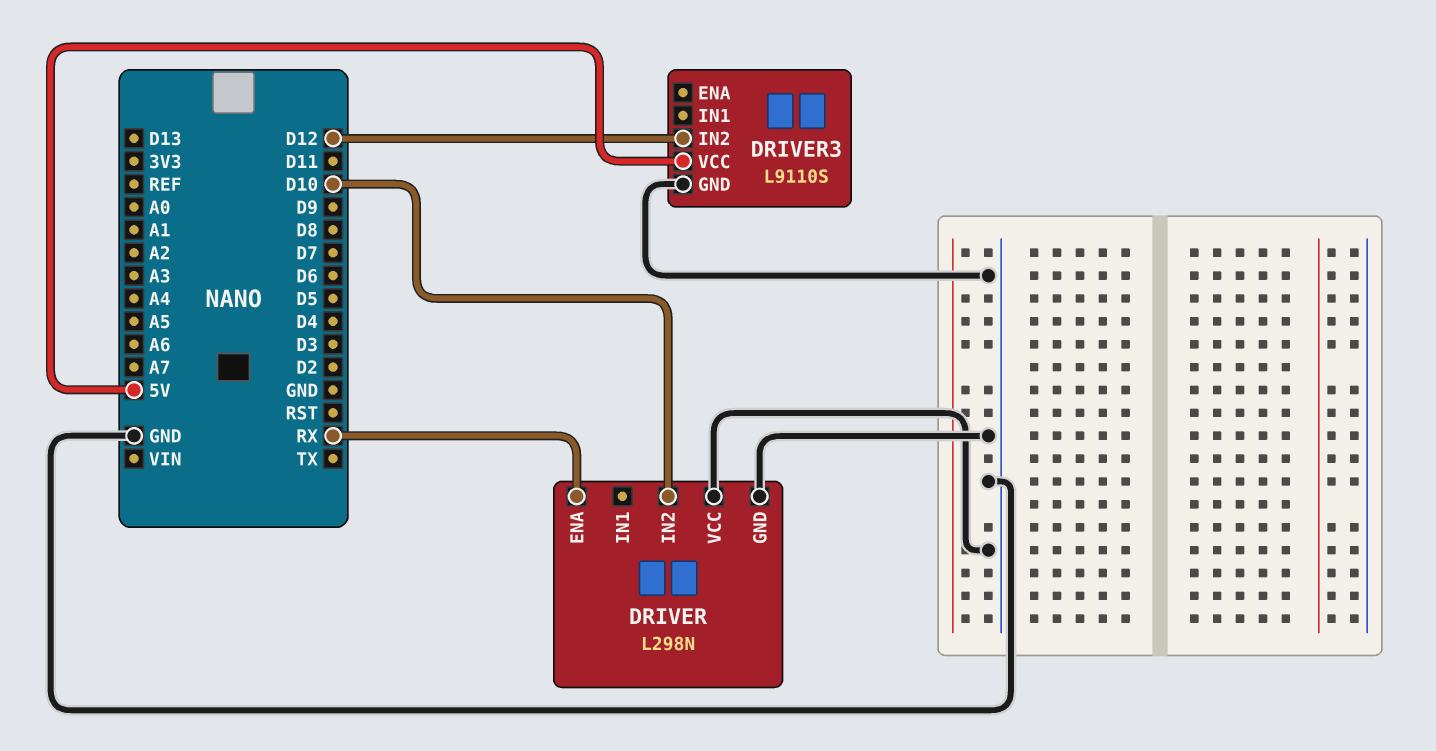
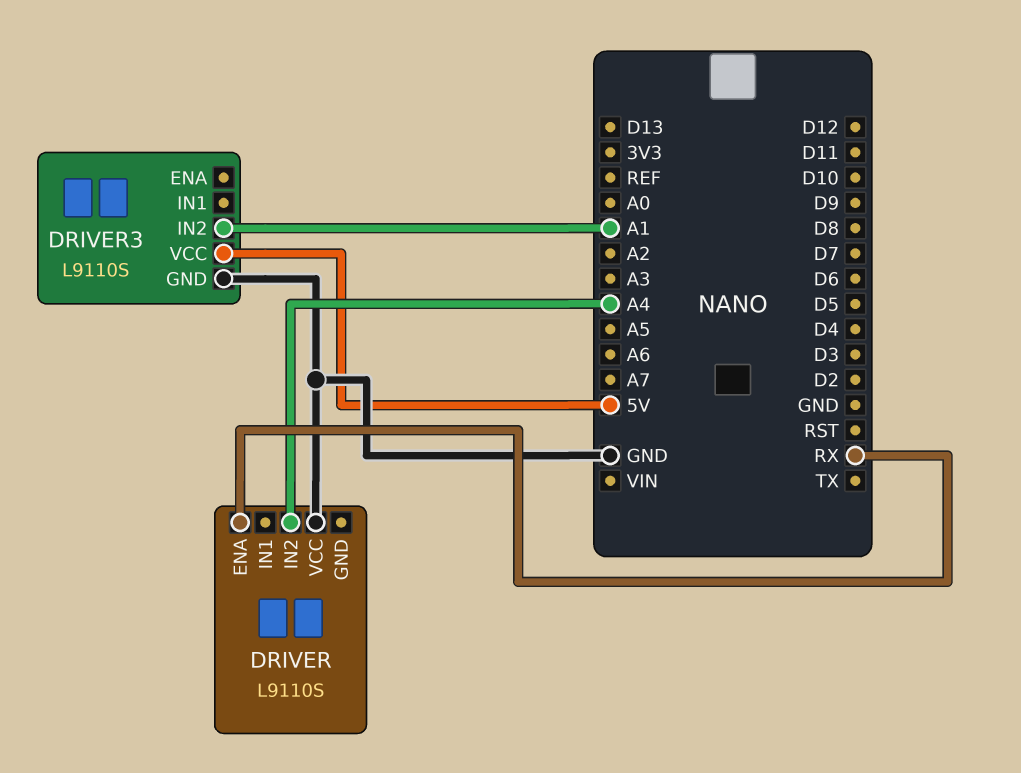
DRIVER: L298N -> L9110S
DRIVER pin GND: GND -> none
DRIVER pin IN2: D10 -> A4
DRIVER3 pin IN2: D12 -> A1

